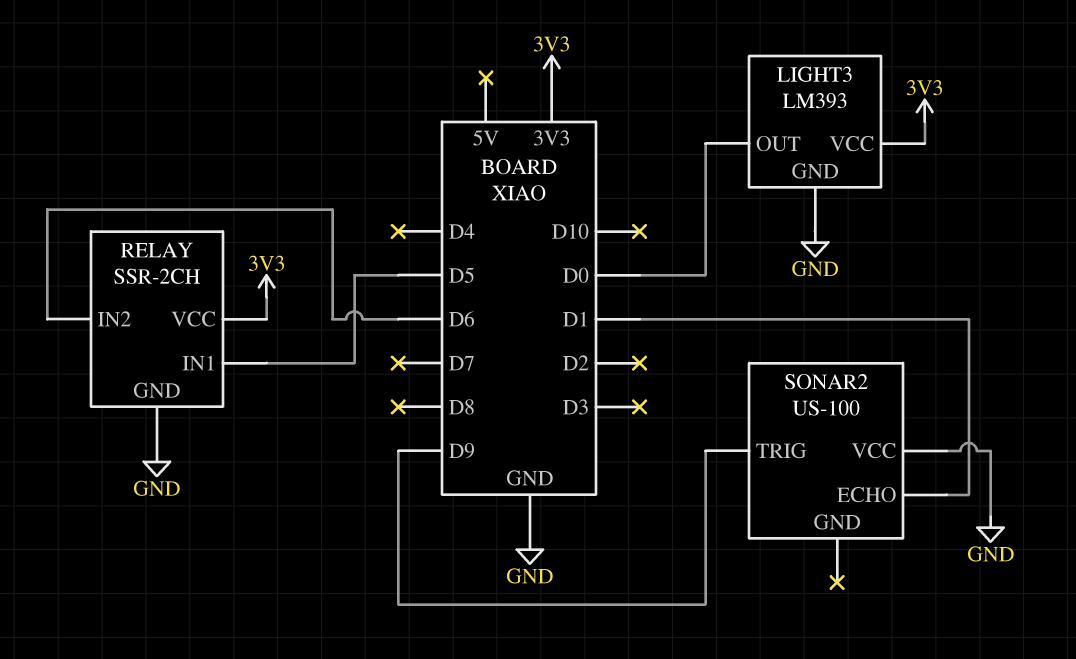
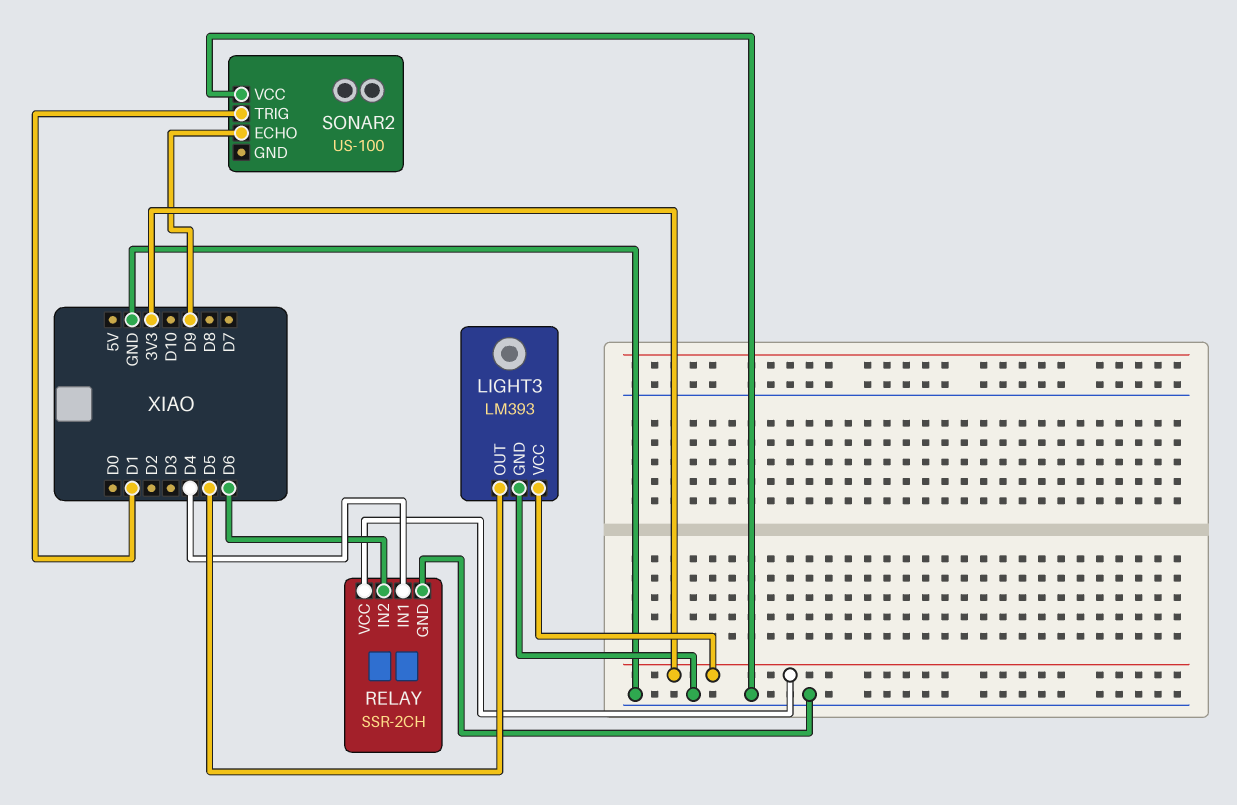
LIGHT3 pin OUT: D0 -> D5
RELAY pin IN1: D5 -> D4
SONAR2 pin ECHO: D1 -> D9
SONAR2 pin TRIG: D9 -> D1

